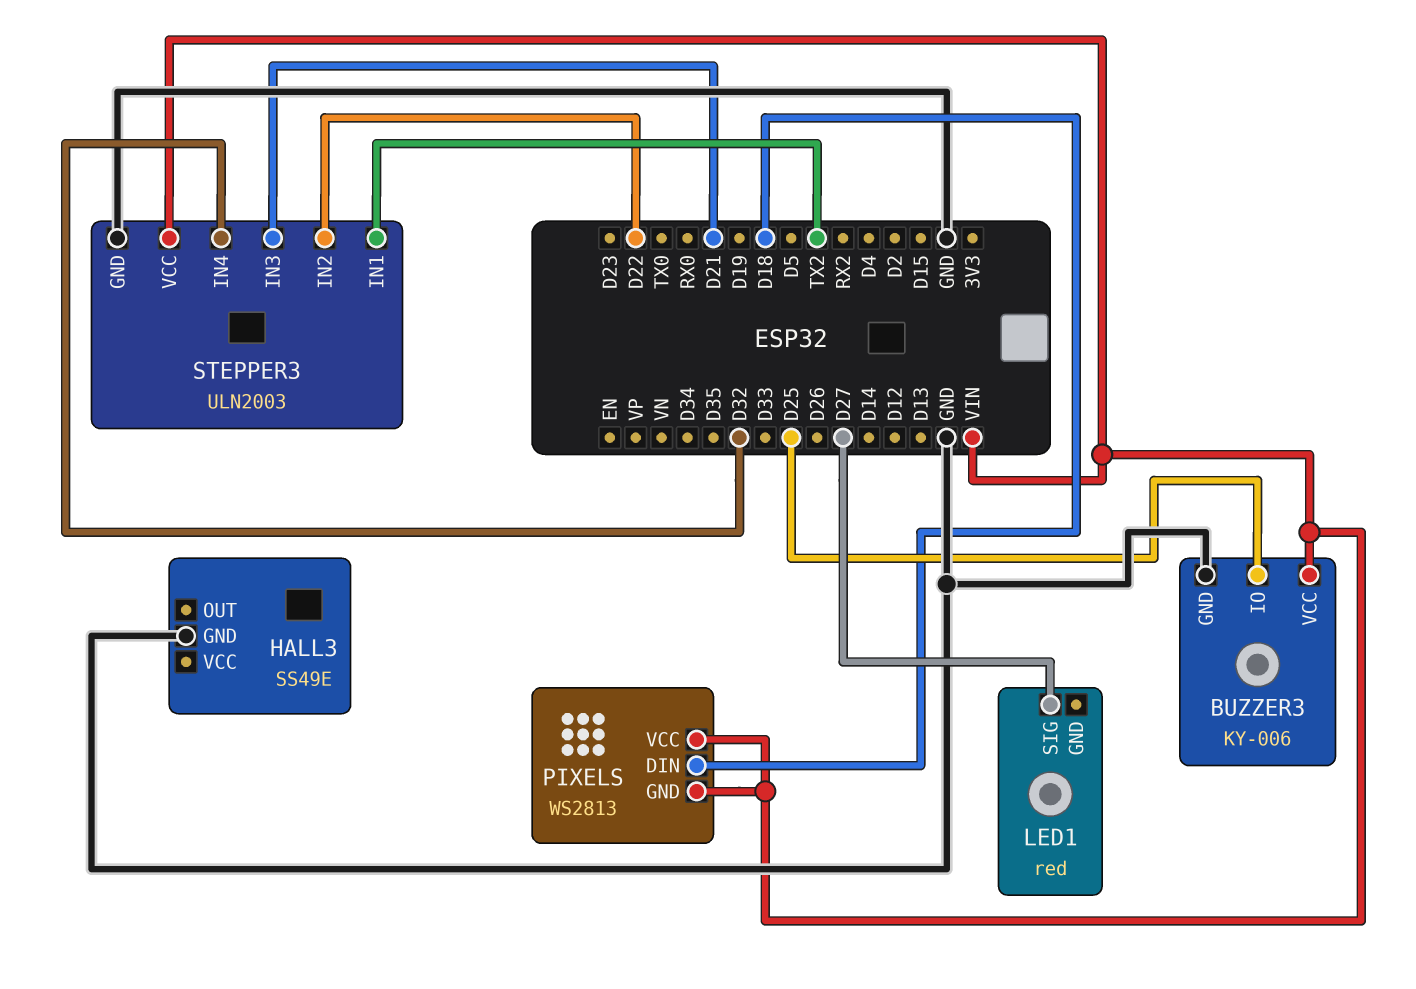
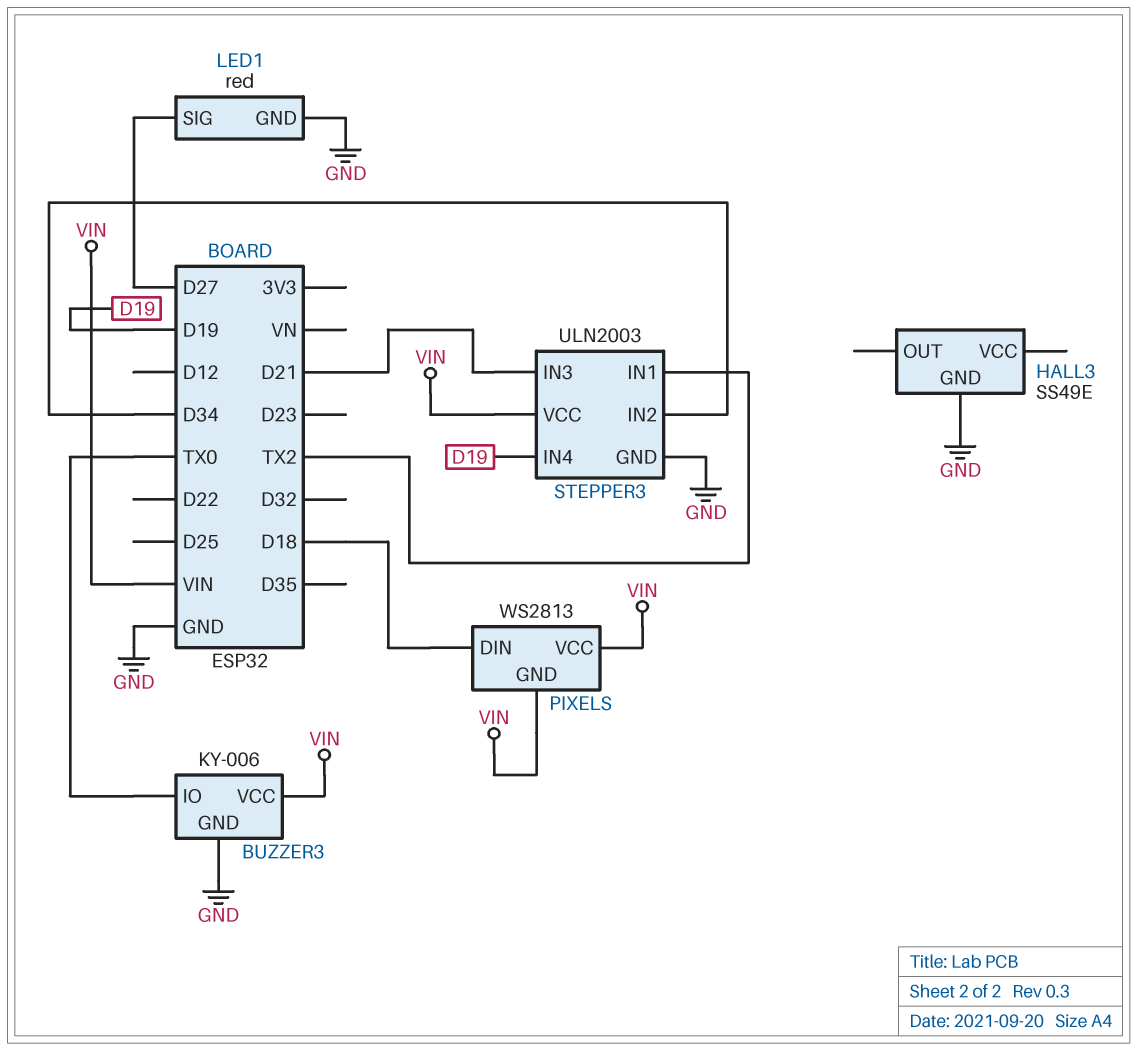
BUZZER3 pin IO: D25 -> TX0
LED1 pin GND: none -> GND
STEPPER3 pin IN2: D22 -> D34
STEPPER3 pin IN4: D32 -> D19

